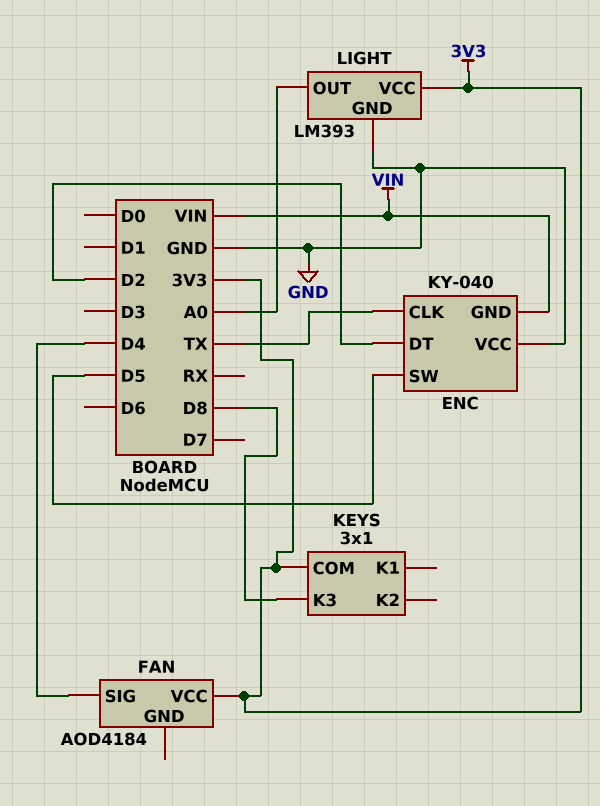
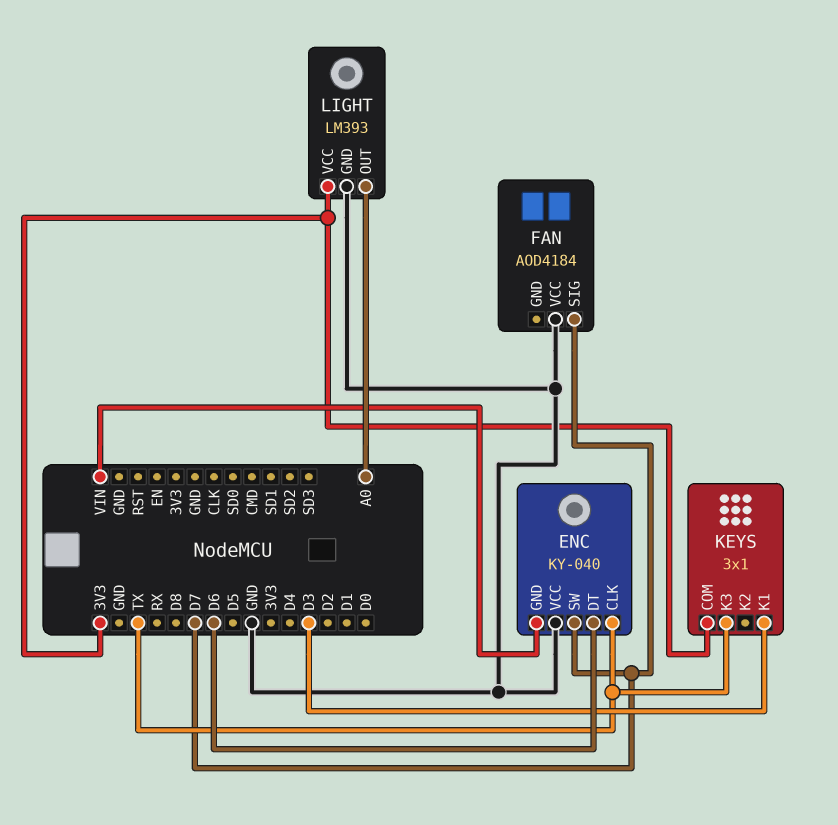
ENC pin DT: D2 -> D6
ENC pin SW: D5 -> D7
FAN pin SIG: D4 -> D7
FAN pin VCC: 3V3 -> GND
KEYS pin K1: none -> D3
KEYS pin K3: D8 -> TX

